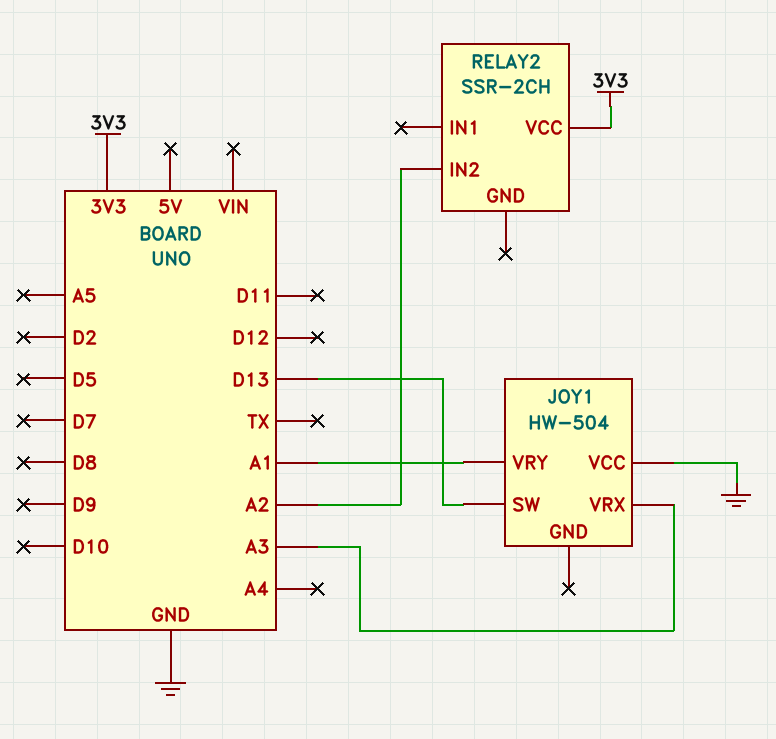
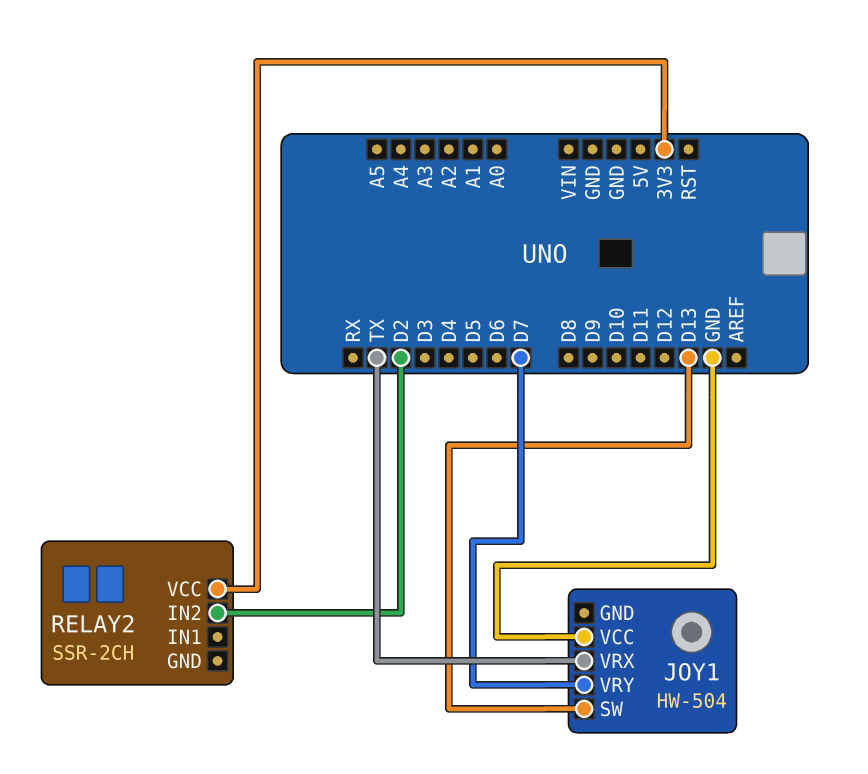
JOY1 pin VRX: A3 -> TX
JOY1 pin VRY: A1 -> D7
RELAY2 pin IN2: A2 -> D2

